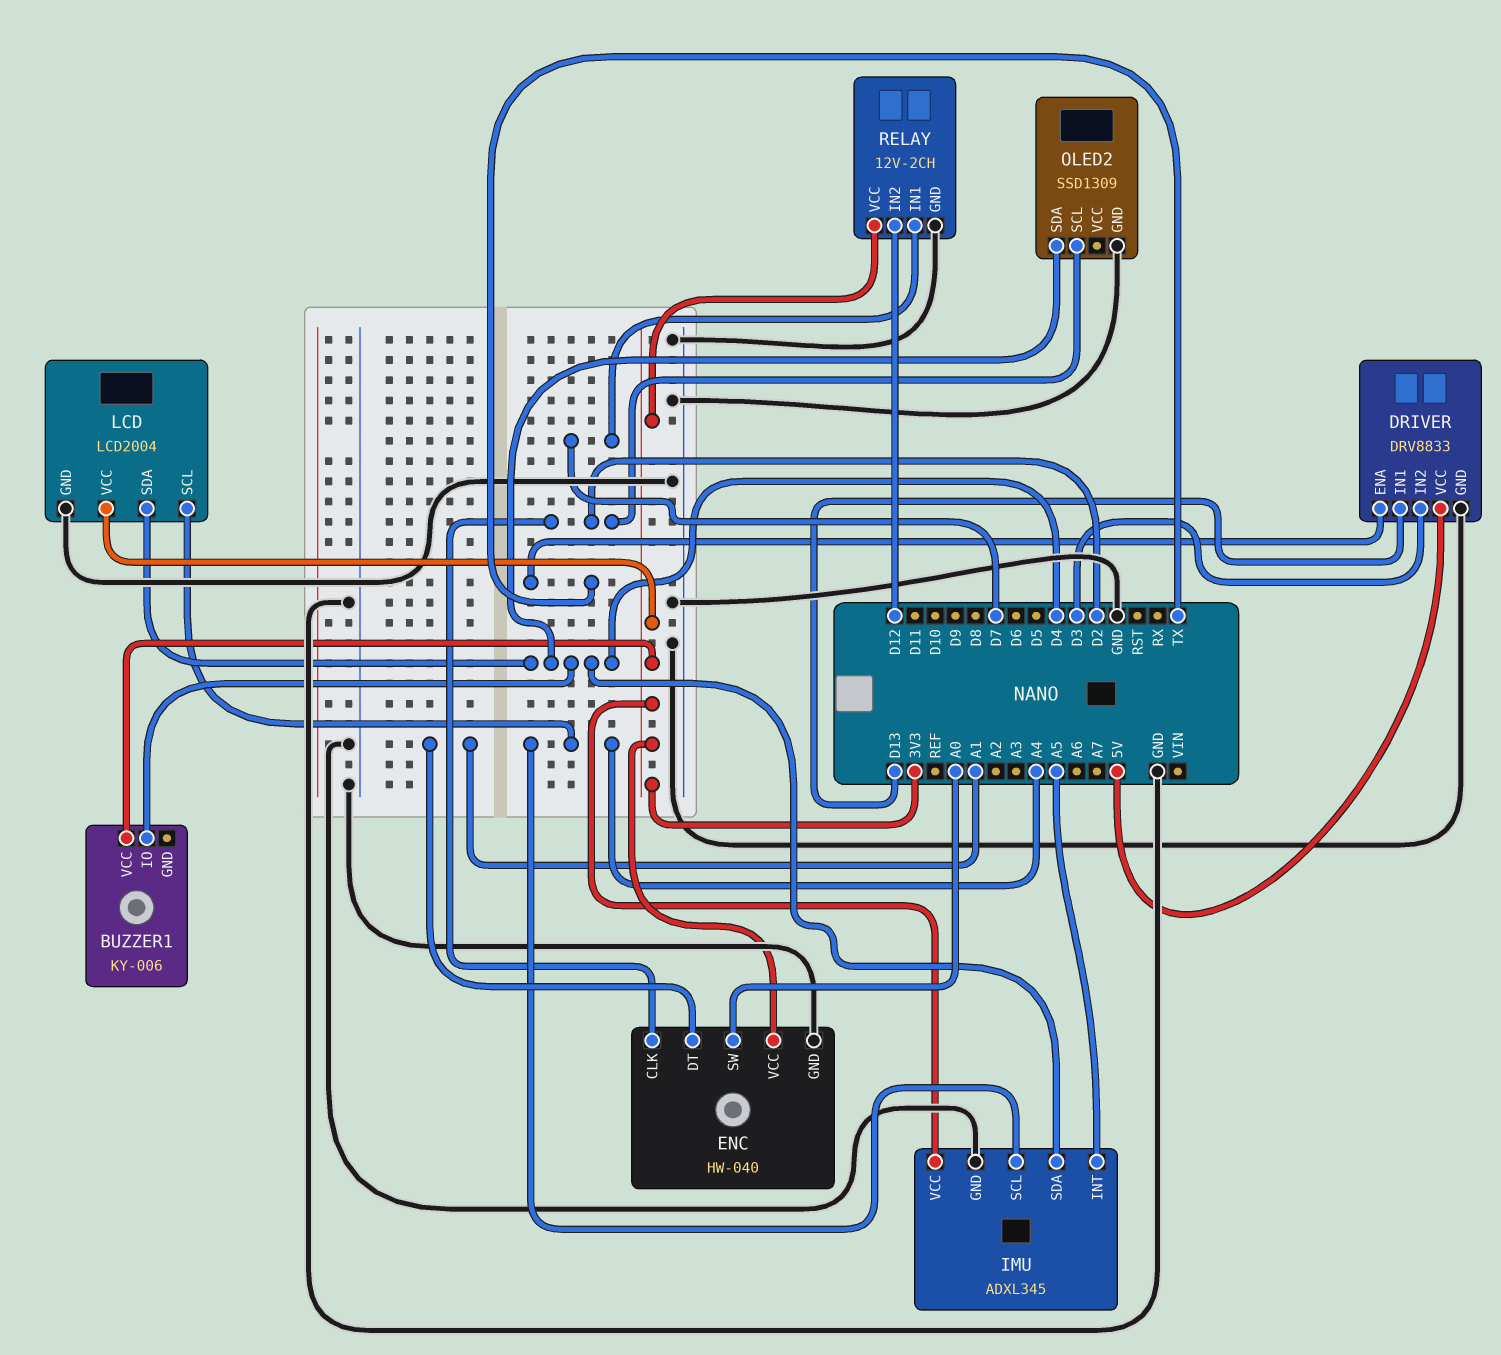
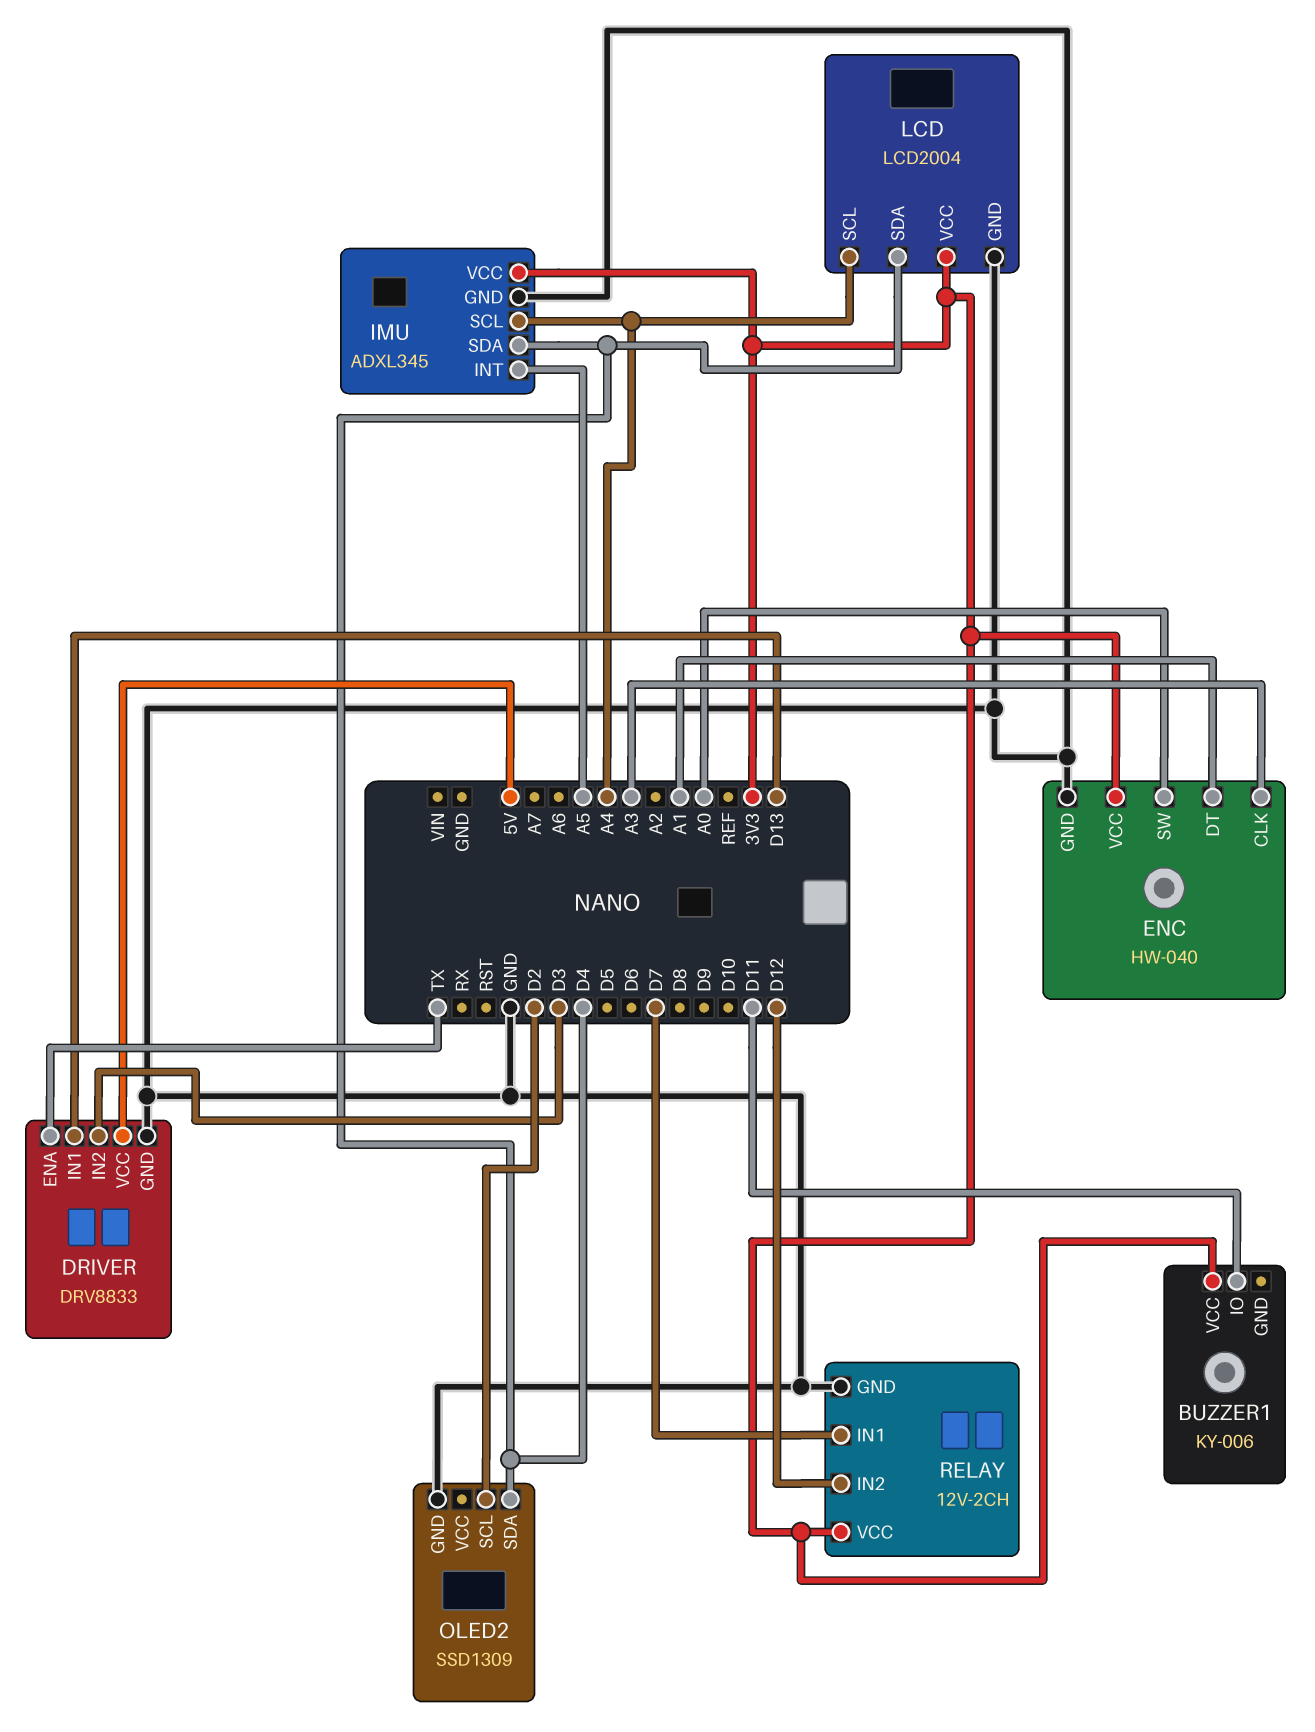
BUZZER1 pin IO: D4 -> D11
ENC pin CLK: D2 -> A3

